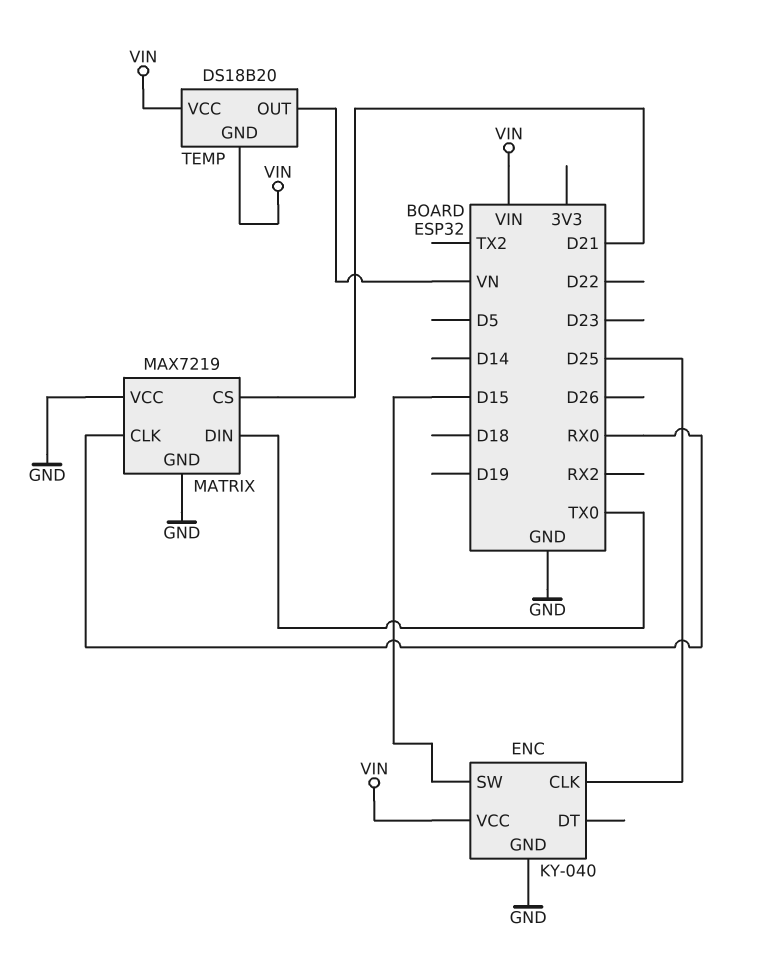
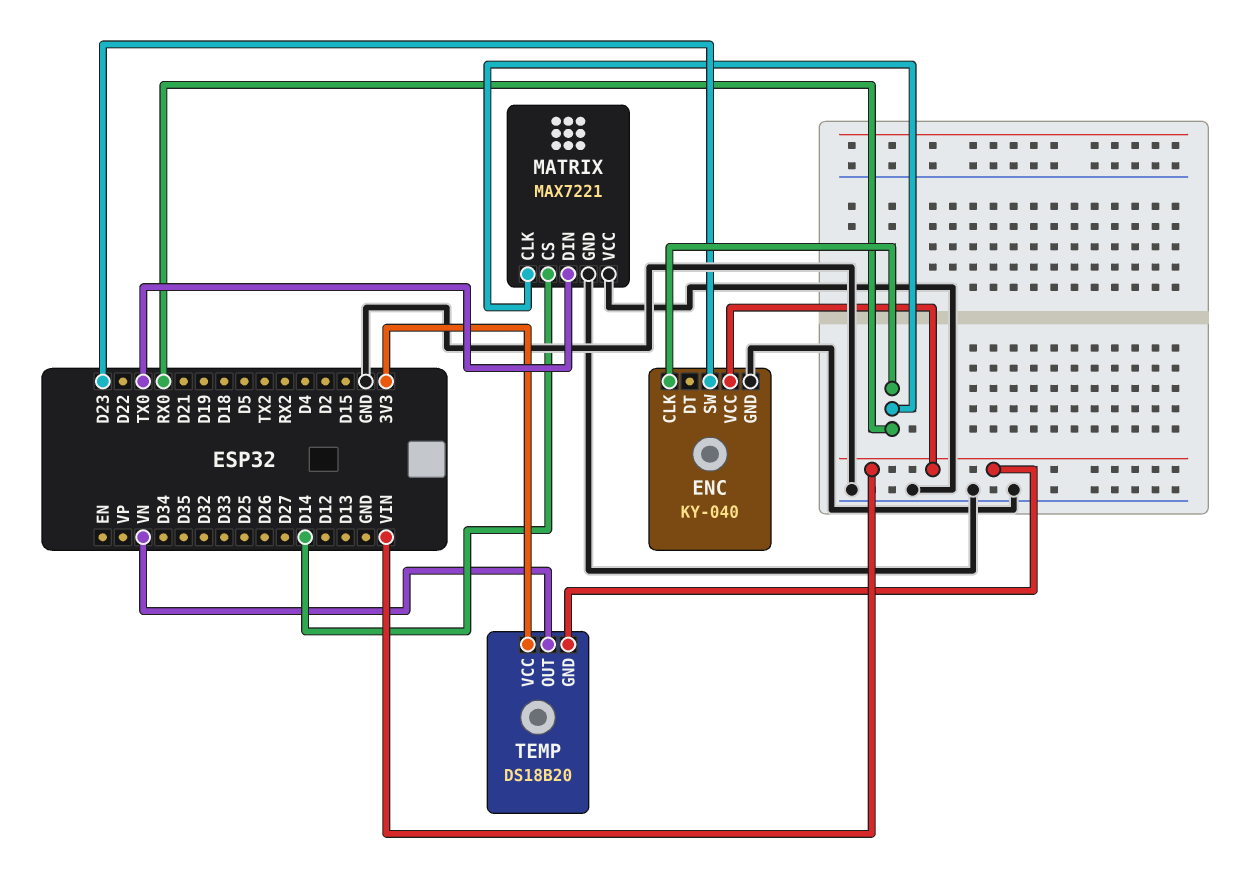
ENC pin CLK: D25 -> RX0
ENC pin SW: D15 -> D23
MATRIX: MAX7219 -> MAX7221
MATRIX pin CS: D21 -> D14
TEMP pin VCC: VIN -> 3V3

